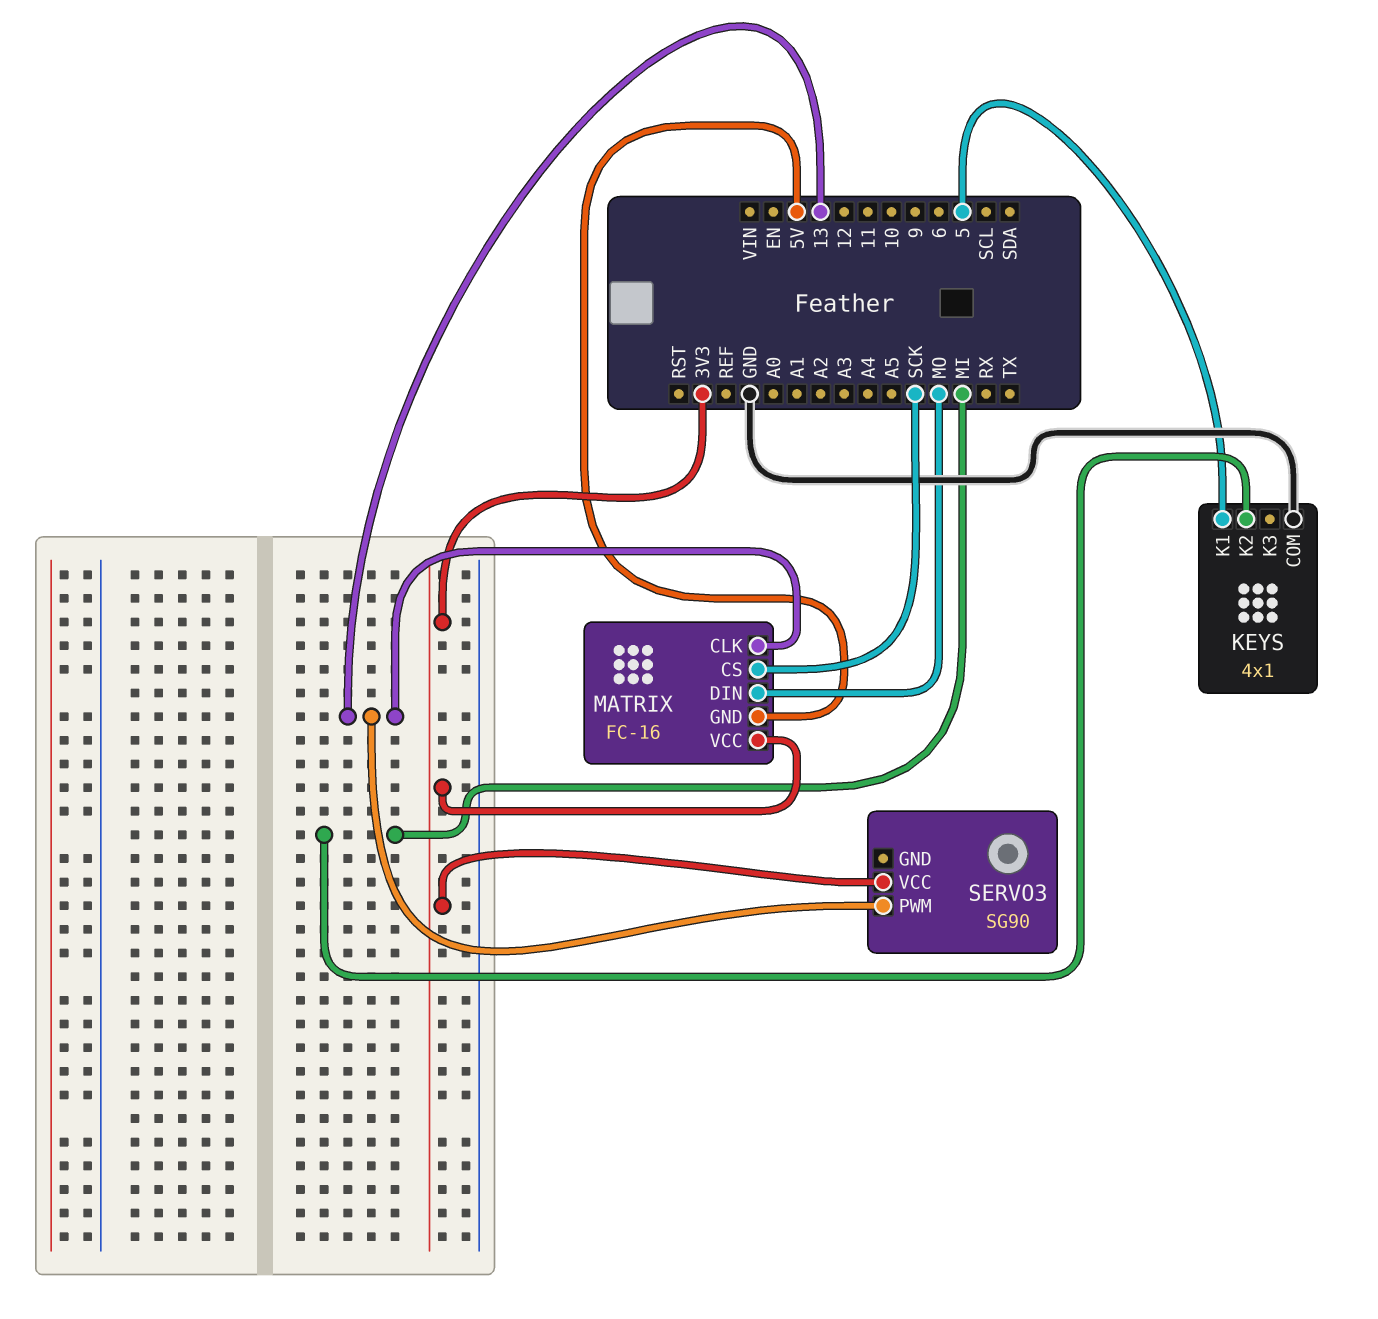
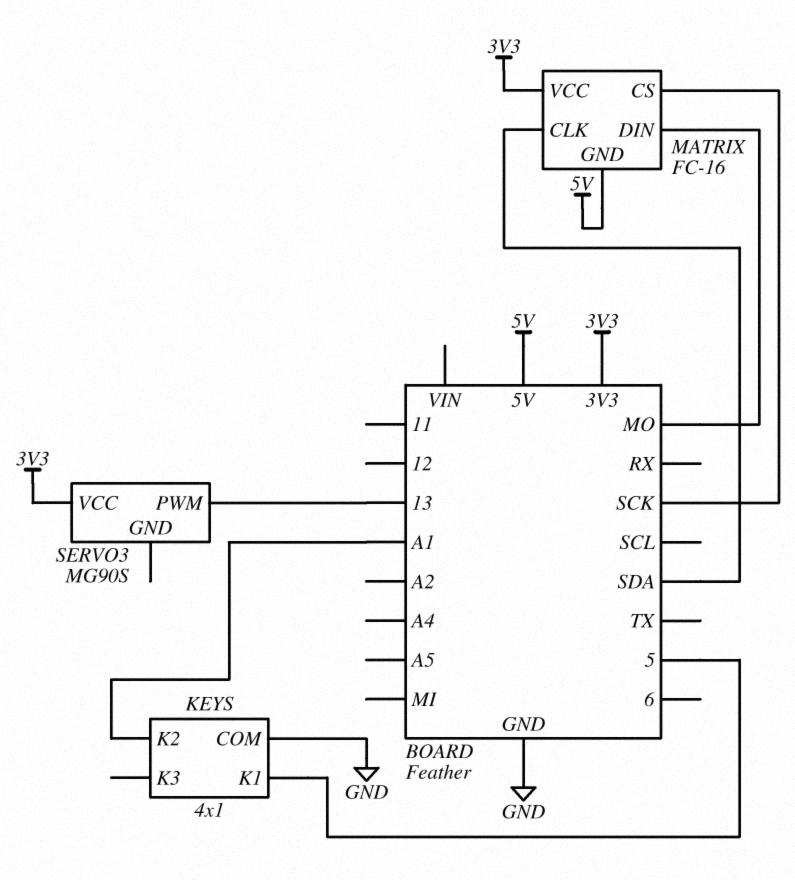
KEYS pin K2: MI -> A1
MATRIX pin CLK: 13 -> SDA
SERVO3: SG90 -> MG90S

